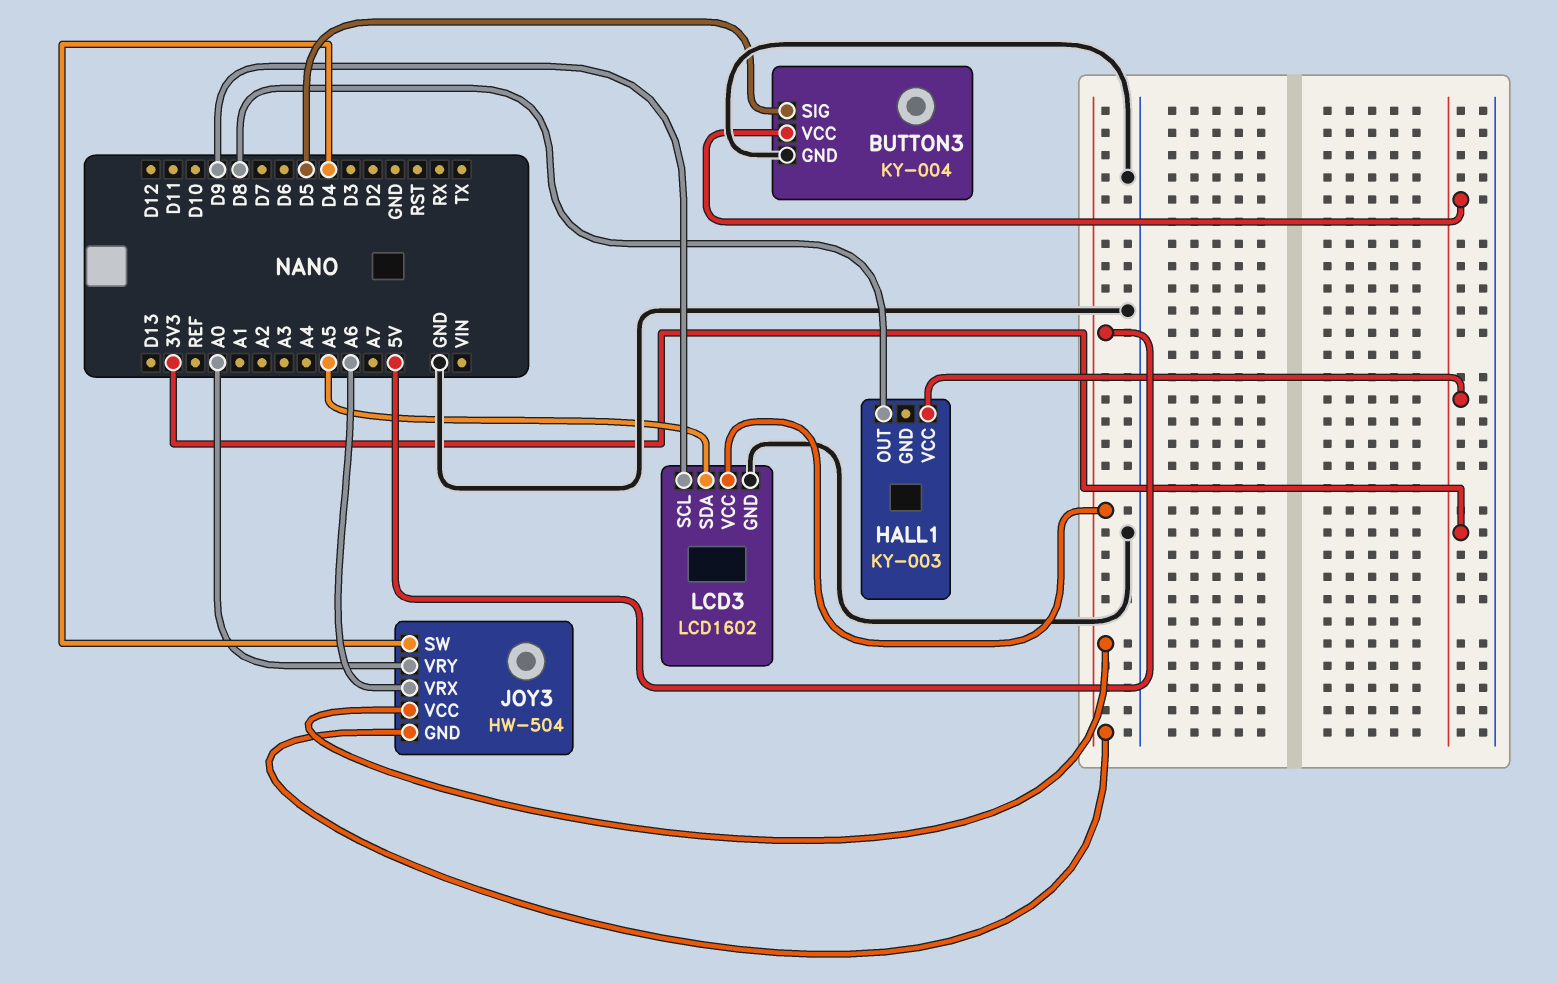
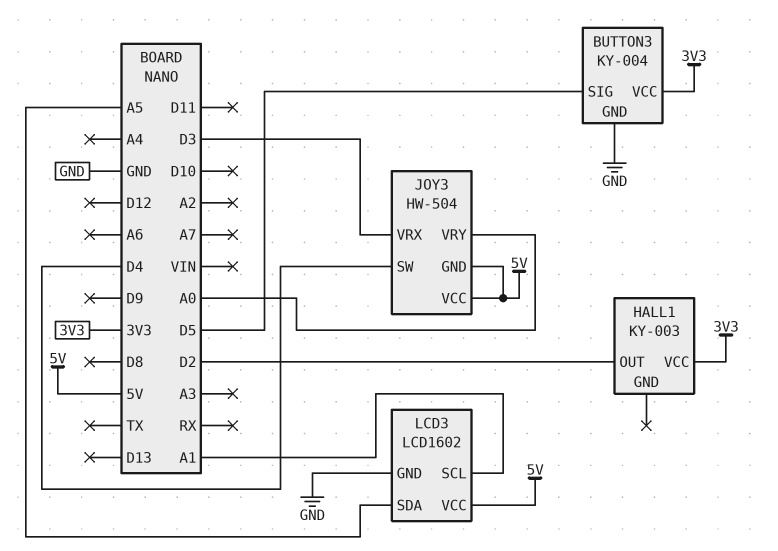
HALL1 pin OUT: D8 -> D2
JOY3 pin VRX: A6 -> D3
LCD3 pin SCL: D9 -> A1

